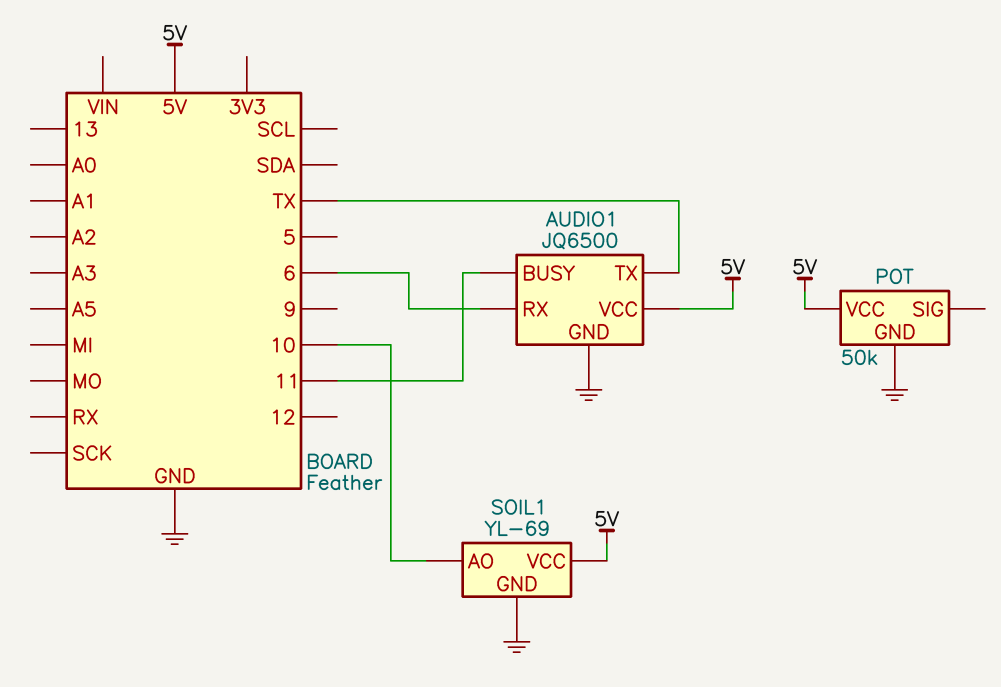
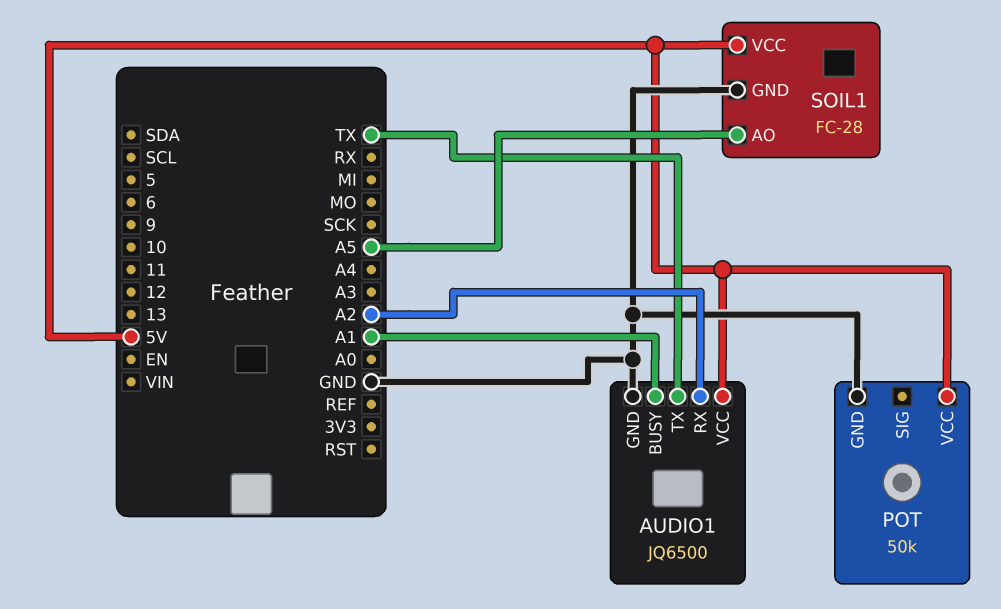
AUDIO1 pin BUSY: 11 -> A1
AUDIO1 pin RX: 6 -> A2
SOIL1: YL-69 -> FC-28
SOIL1 pin AO: 10 -> A5

